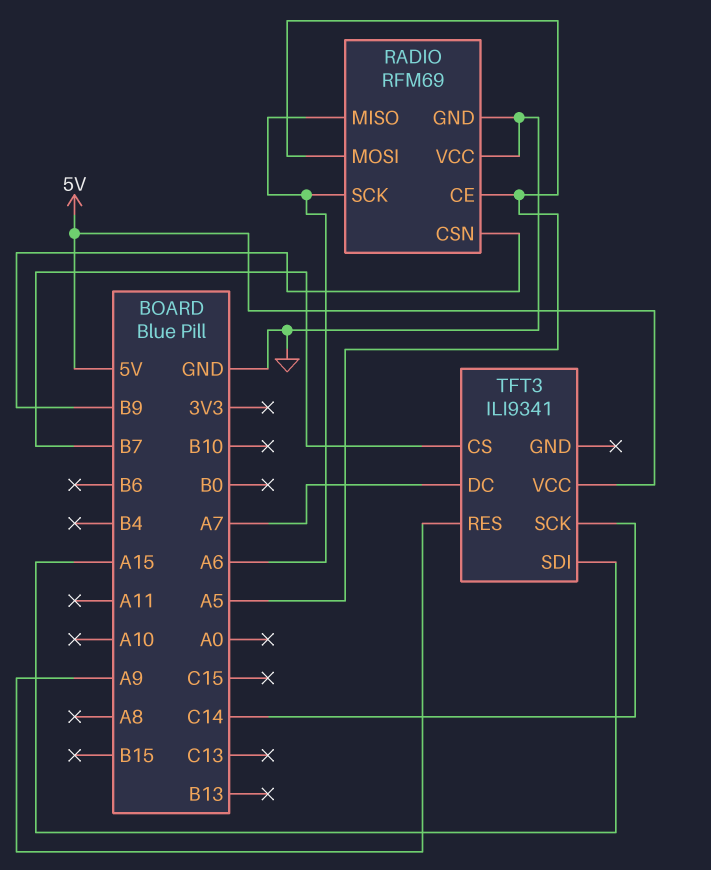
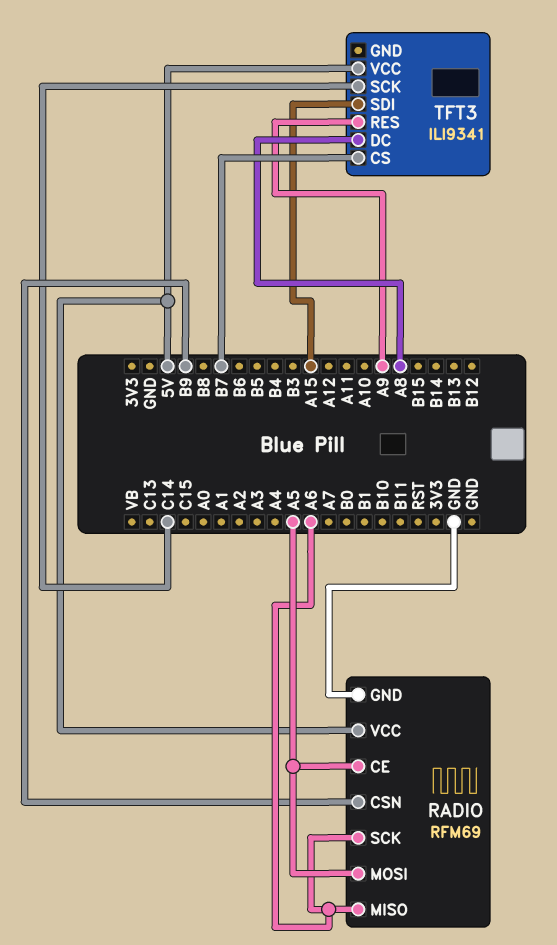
RADIO pin VCC: GND -> 5V
TFT3 pin DC: A7 -> A8

